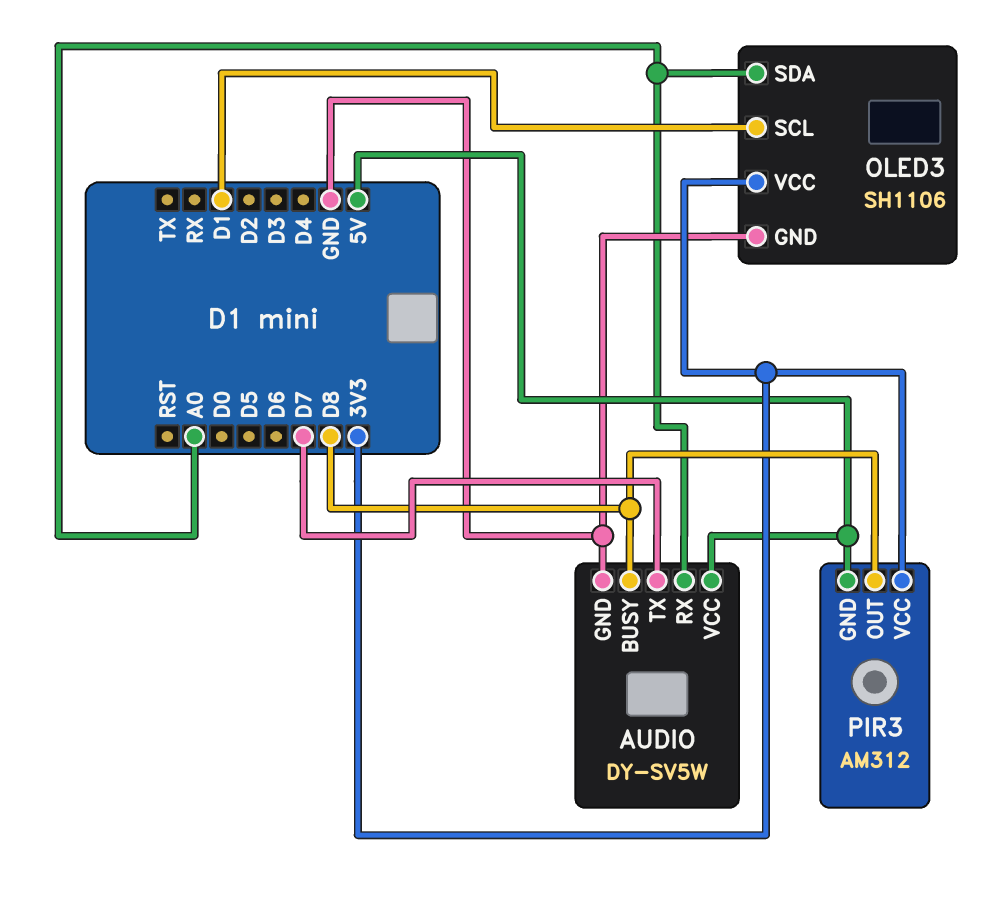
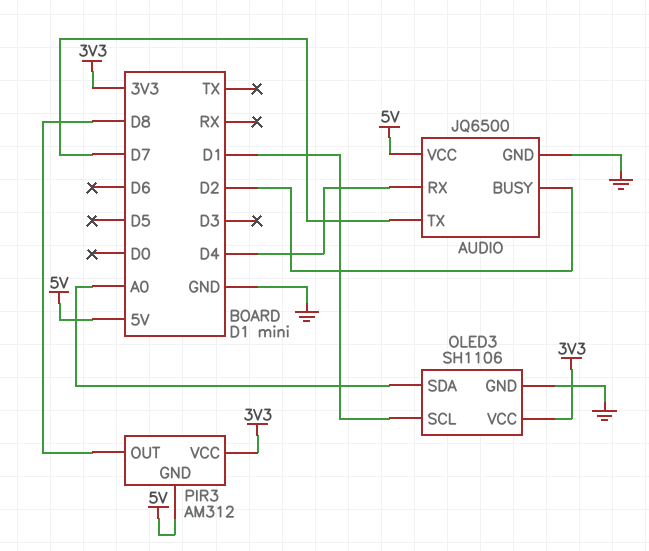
AUDIO: DY-SV5W -> JQ6500
AUDIO pin BUSY: D8 -> D2
AUDIO pin RX: A0 -> D4

